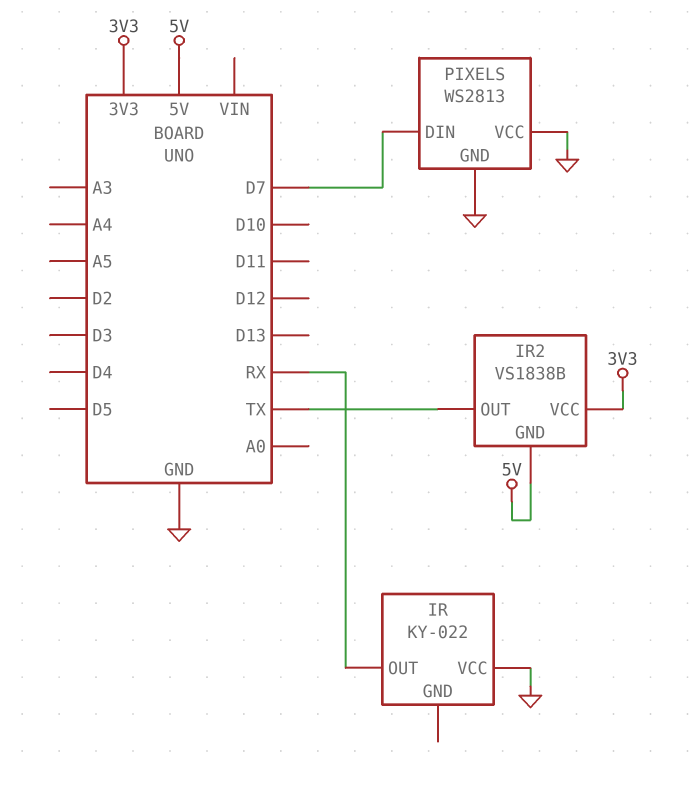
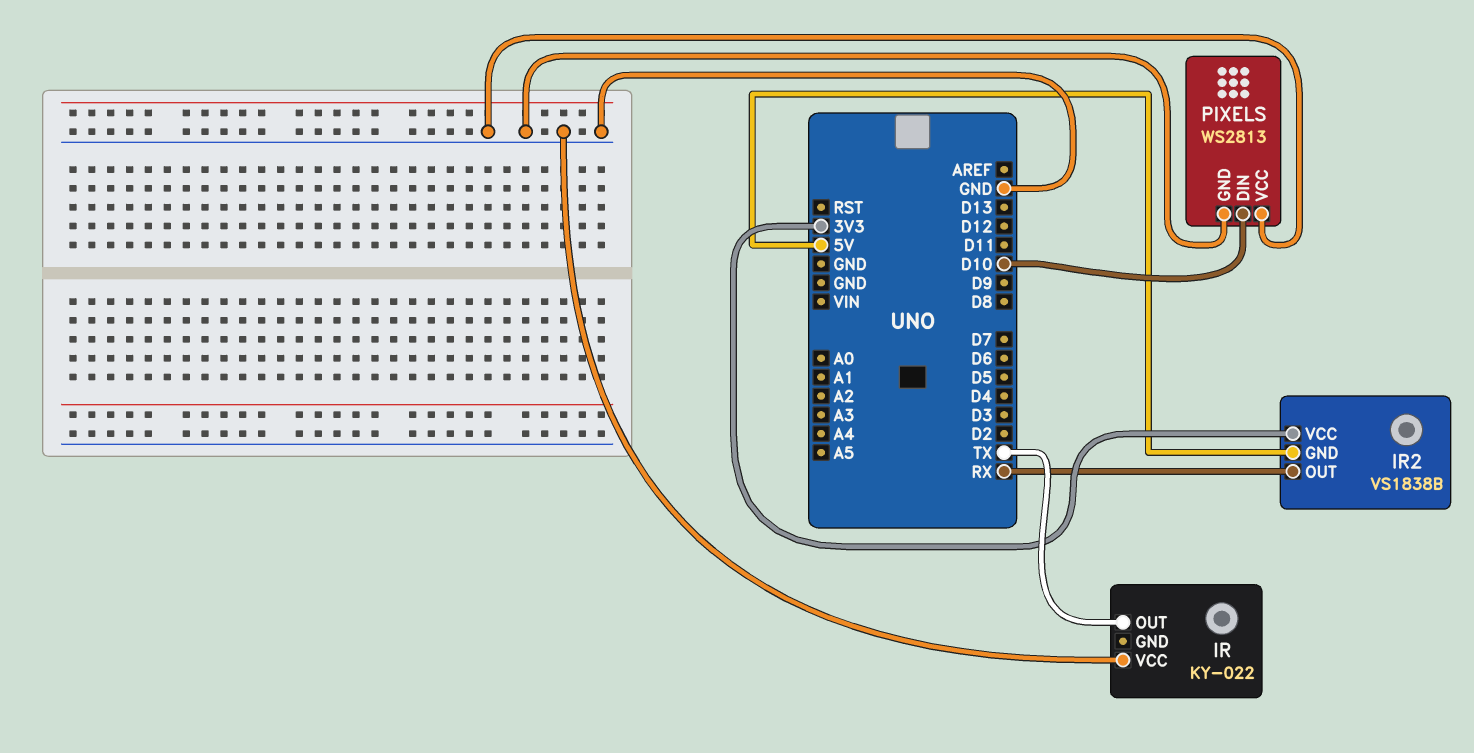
IR pin OUT: RX -> TX
IR2 pin OUT: TX -> RX
PIXELS pin DIN: D7 -> D10

